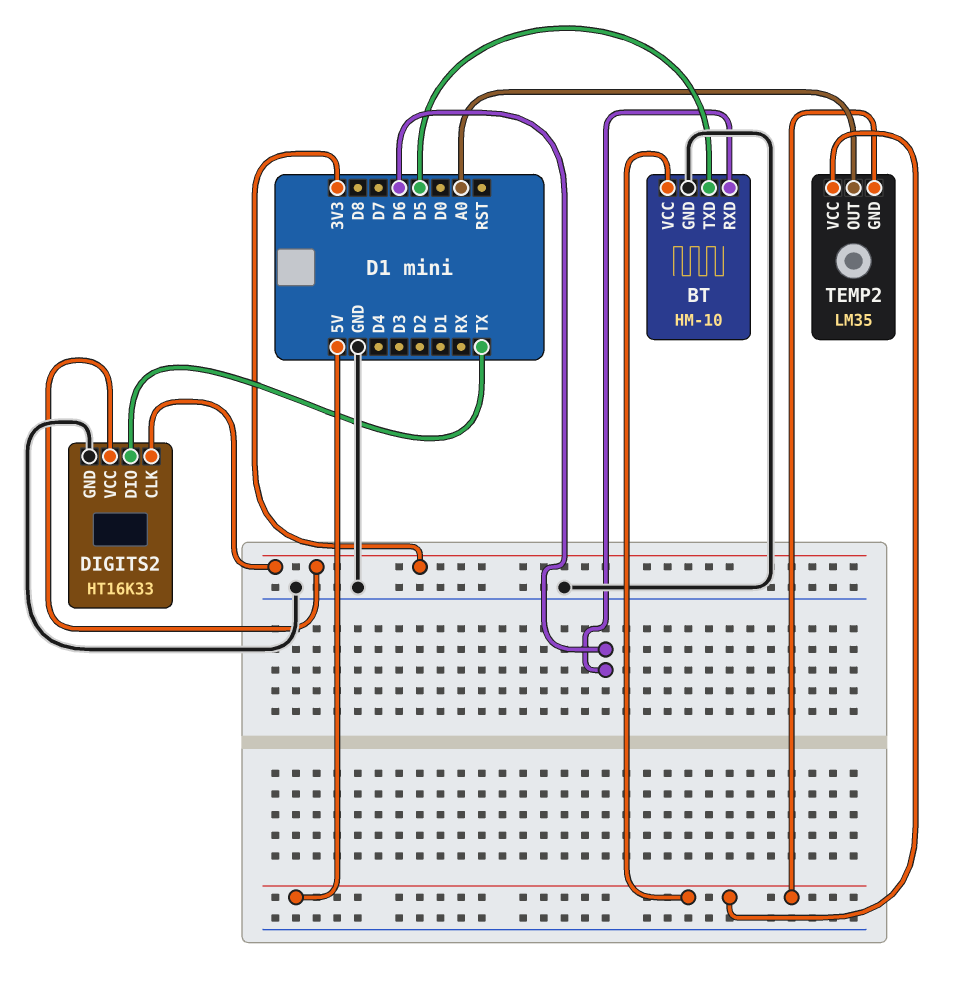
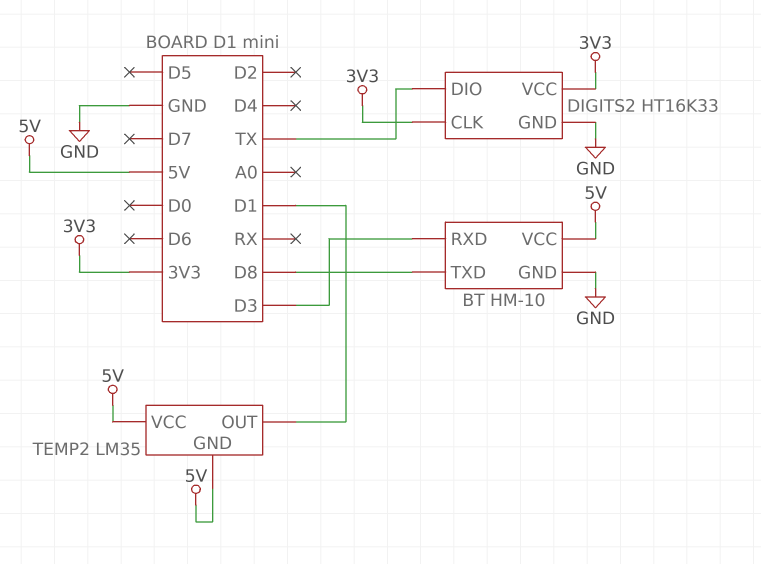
BT pin RXD: D6 -> D3
BT pin TXD: D5 -> D8
TEMP2 pin OUT: A0 -> D1

